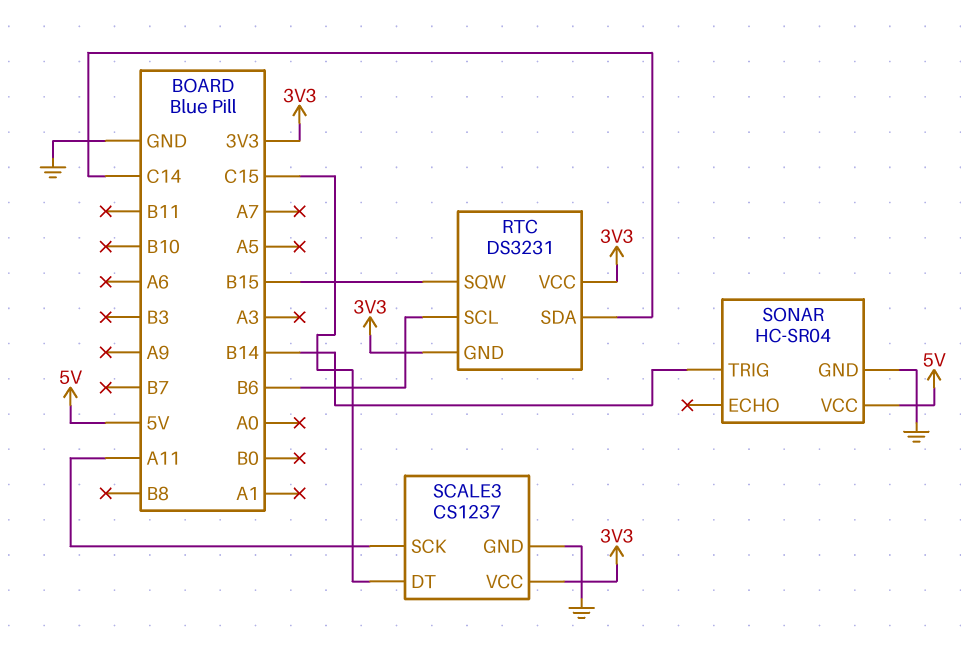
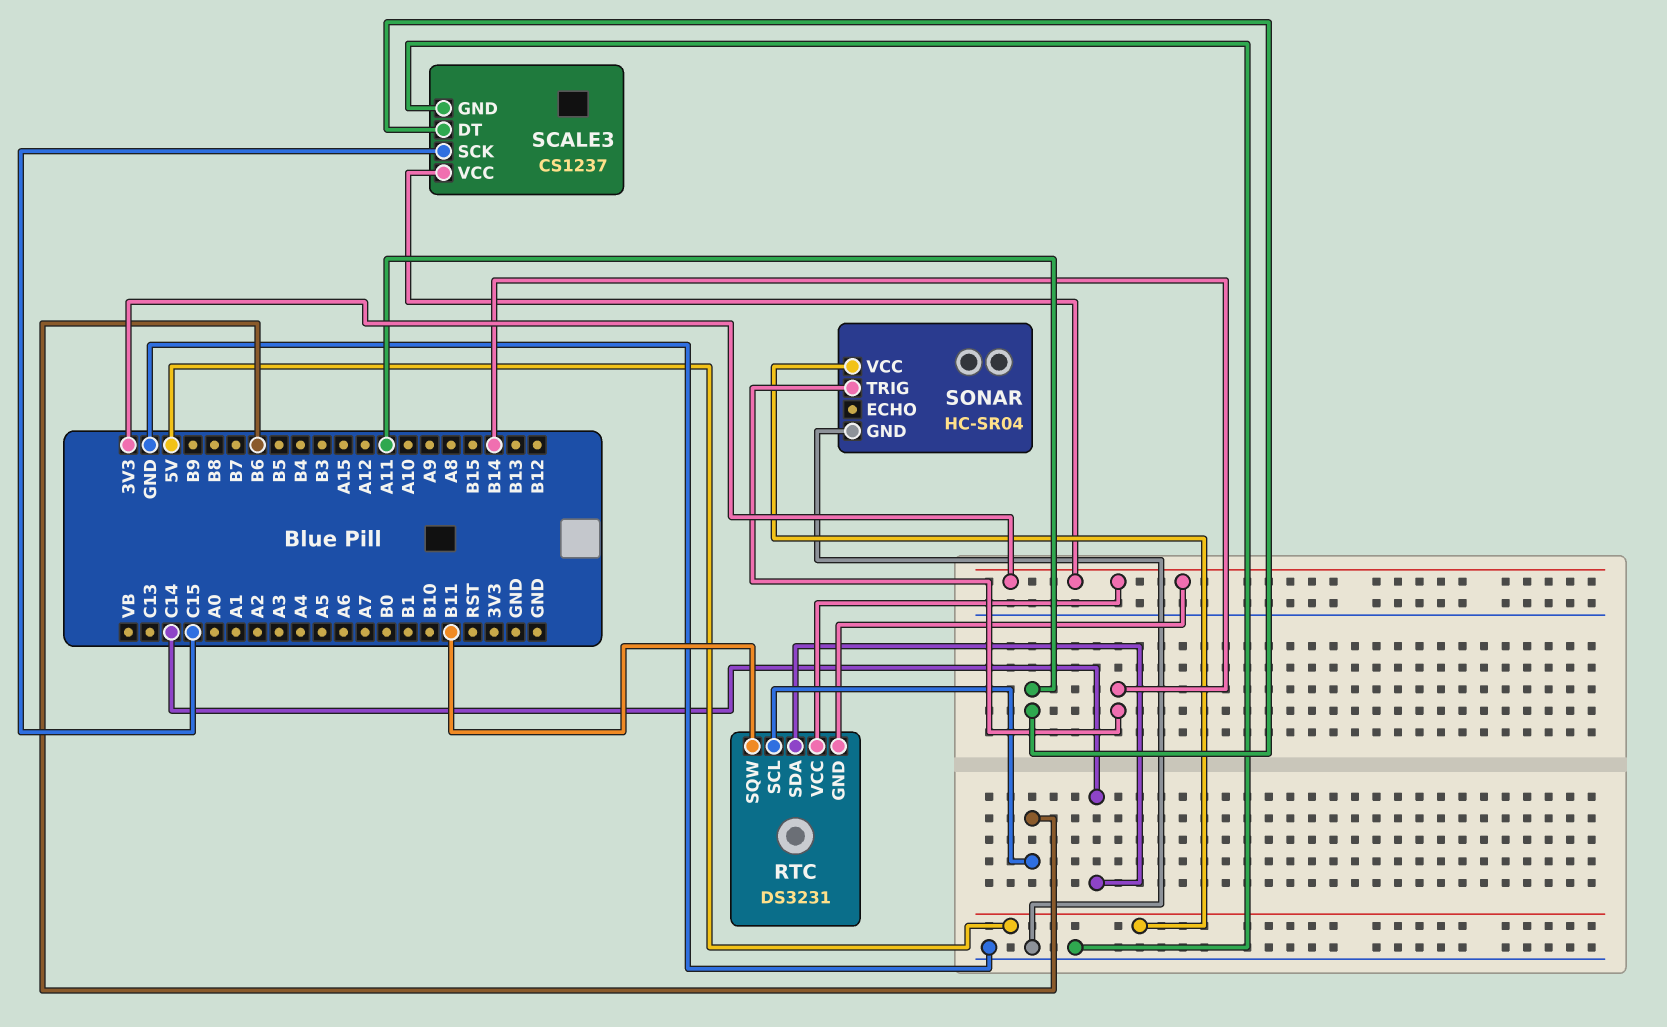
RTC pin SQW: B15 -> B11
SCALE3 pin DT: C15 -> A11
SCALE3 pin SCK: A11 -> C15

